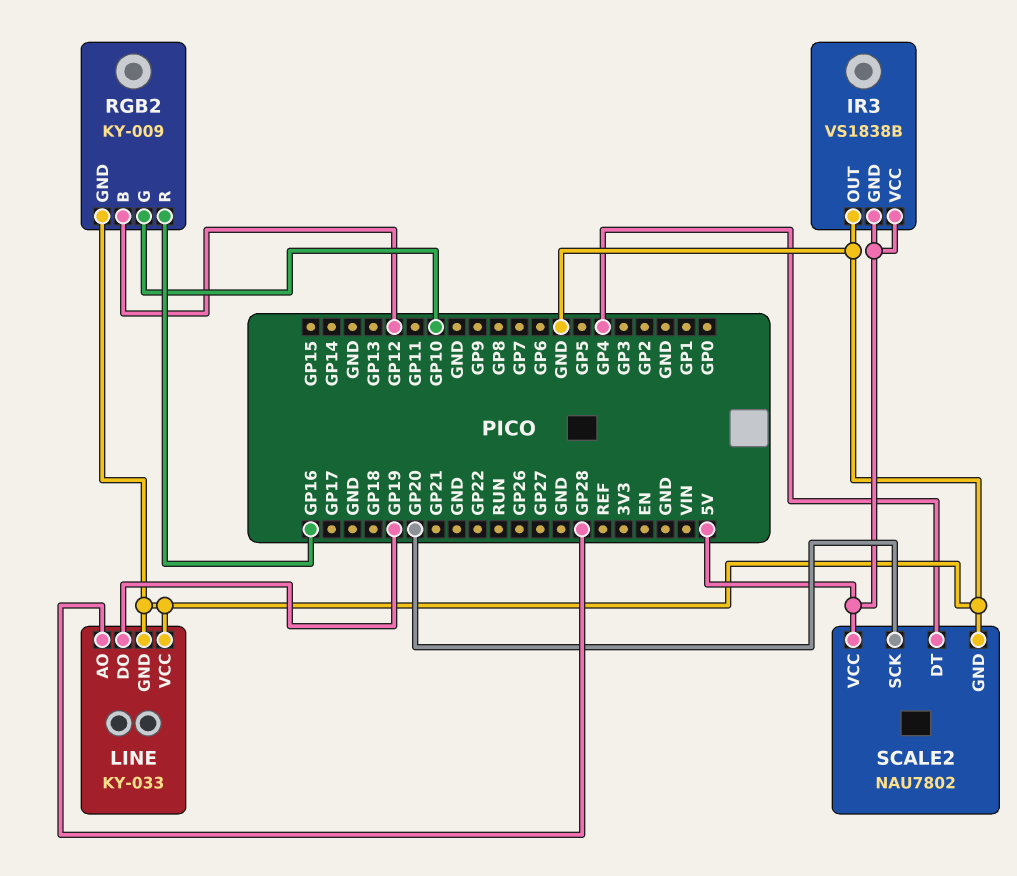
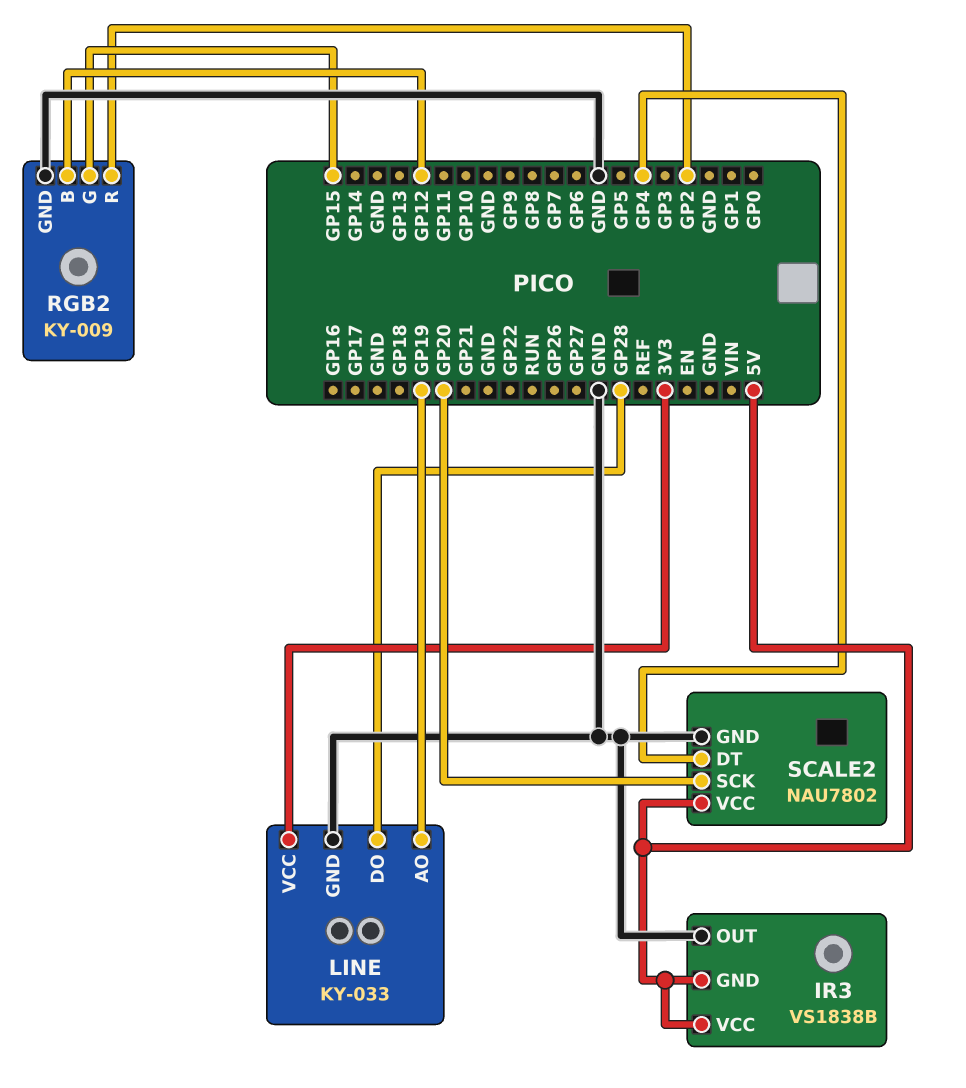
LINE pin AO: GP28 -> GP19
LINE pin DO: GP19 -> GP28
LINE pin VCC: GND -> 3V3
RGB2 pin G: GP10 -> GP15
RGB2 pin R: GP16 -> GP2

